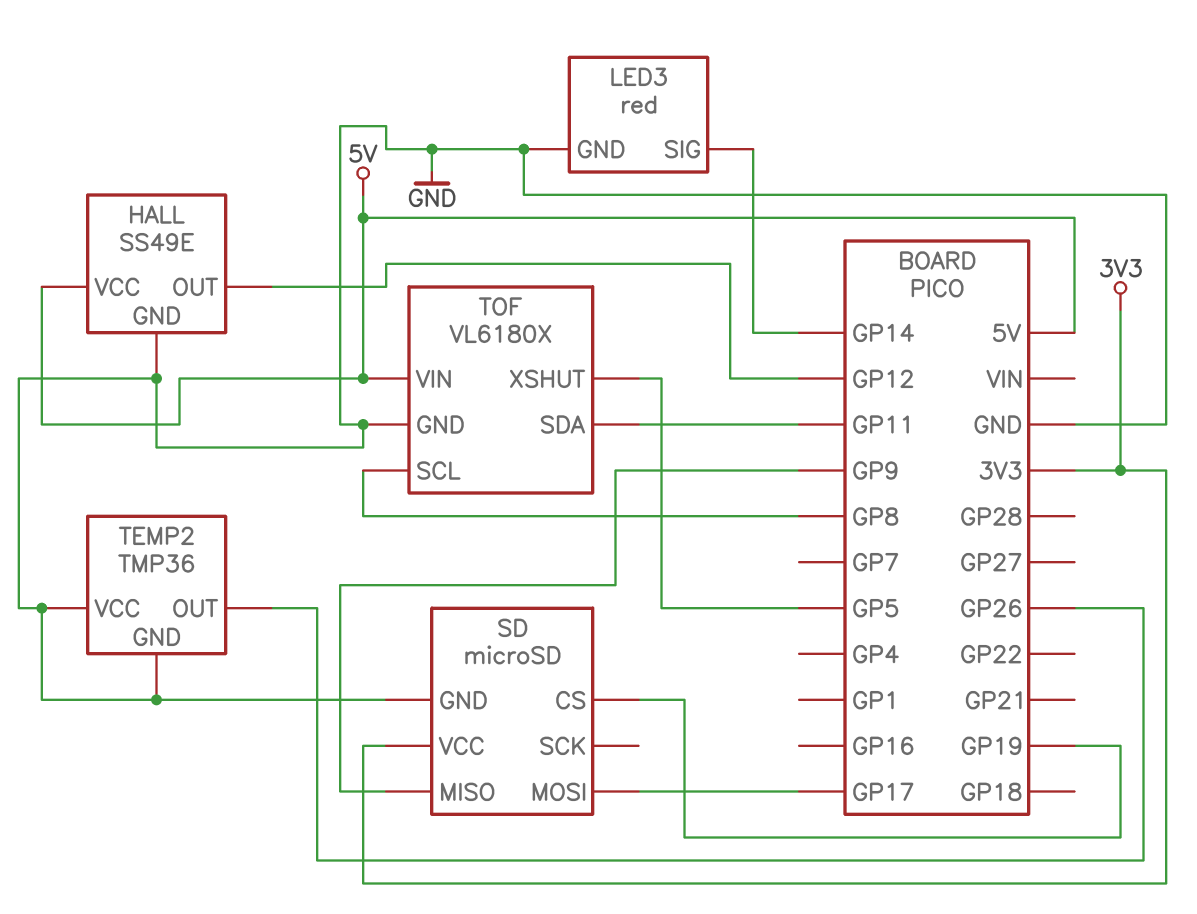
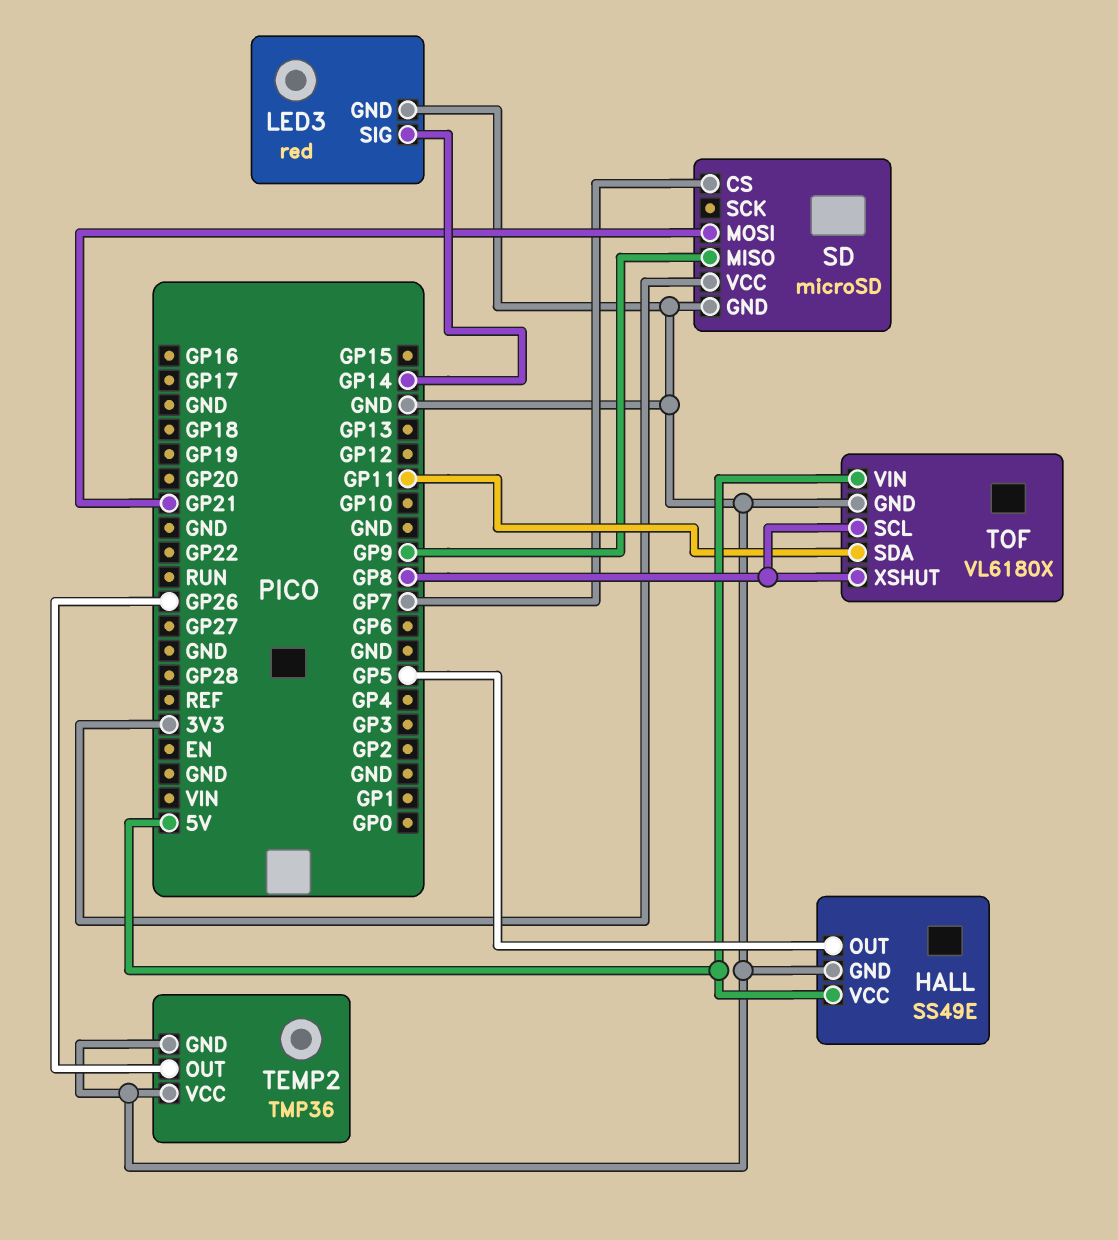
HALL pin OUT: GP12 -> GP5
SD pin CS: GP19 -> GP7
SD pin MOSI: GP17 -> GP21
TOF pin XSHUT: GP5 -> GP8

